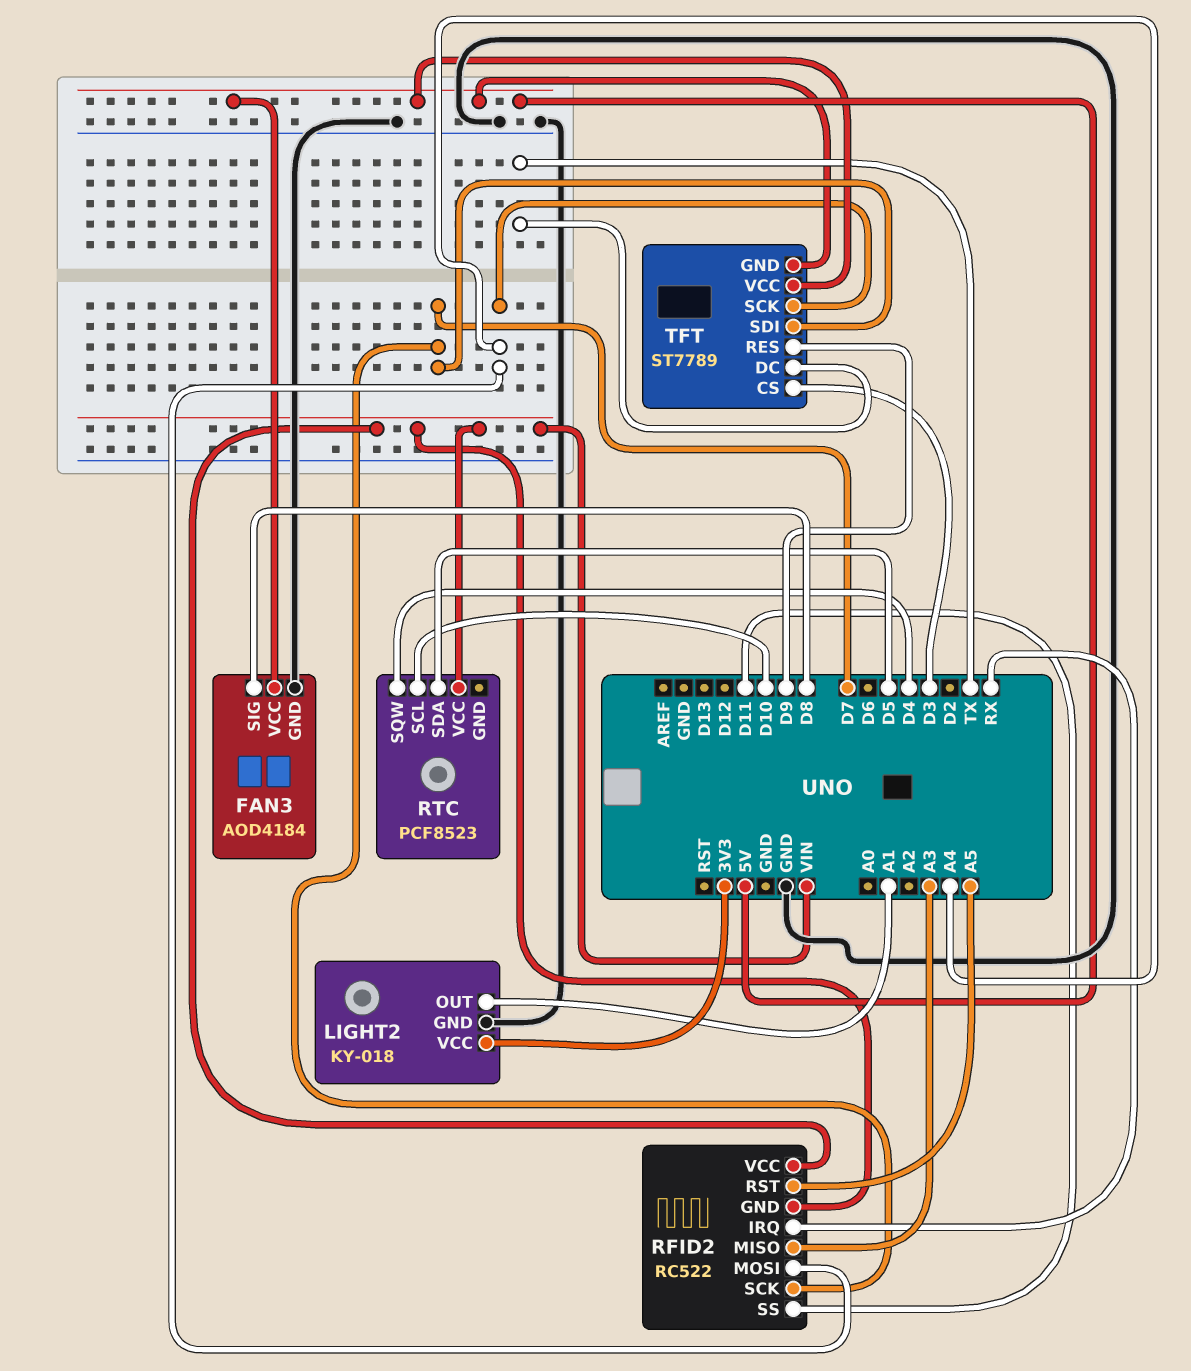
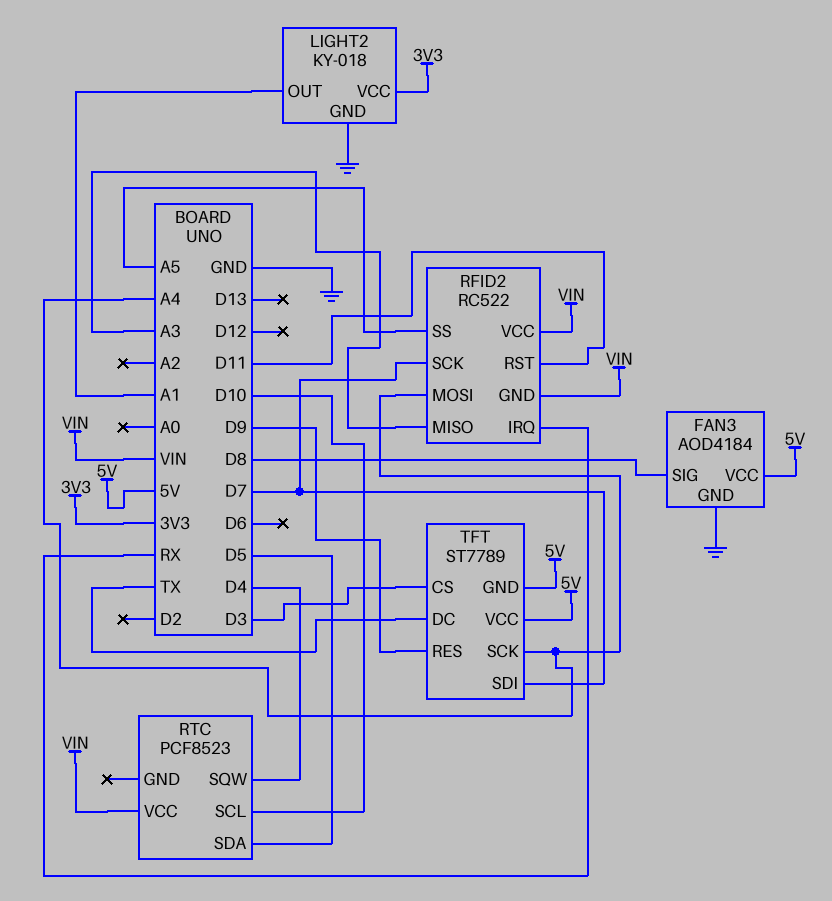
RFID2 pin RST: A5 -> D11
RFID2 pin SS: D11 -> A5

